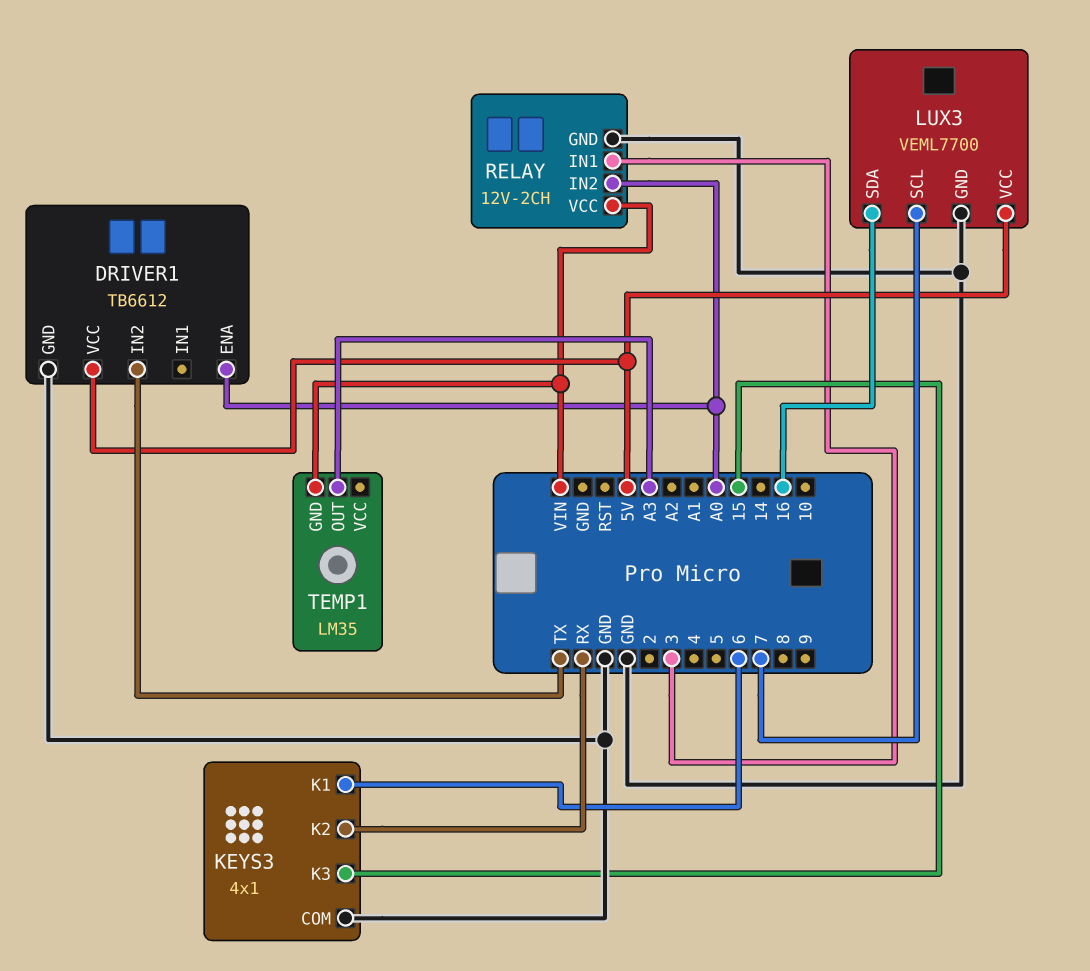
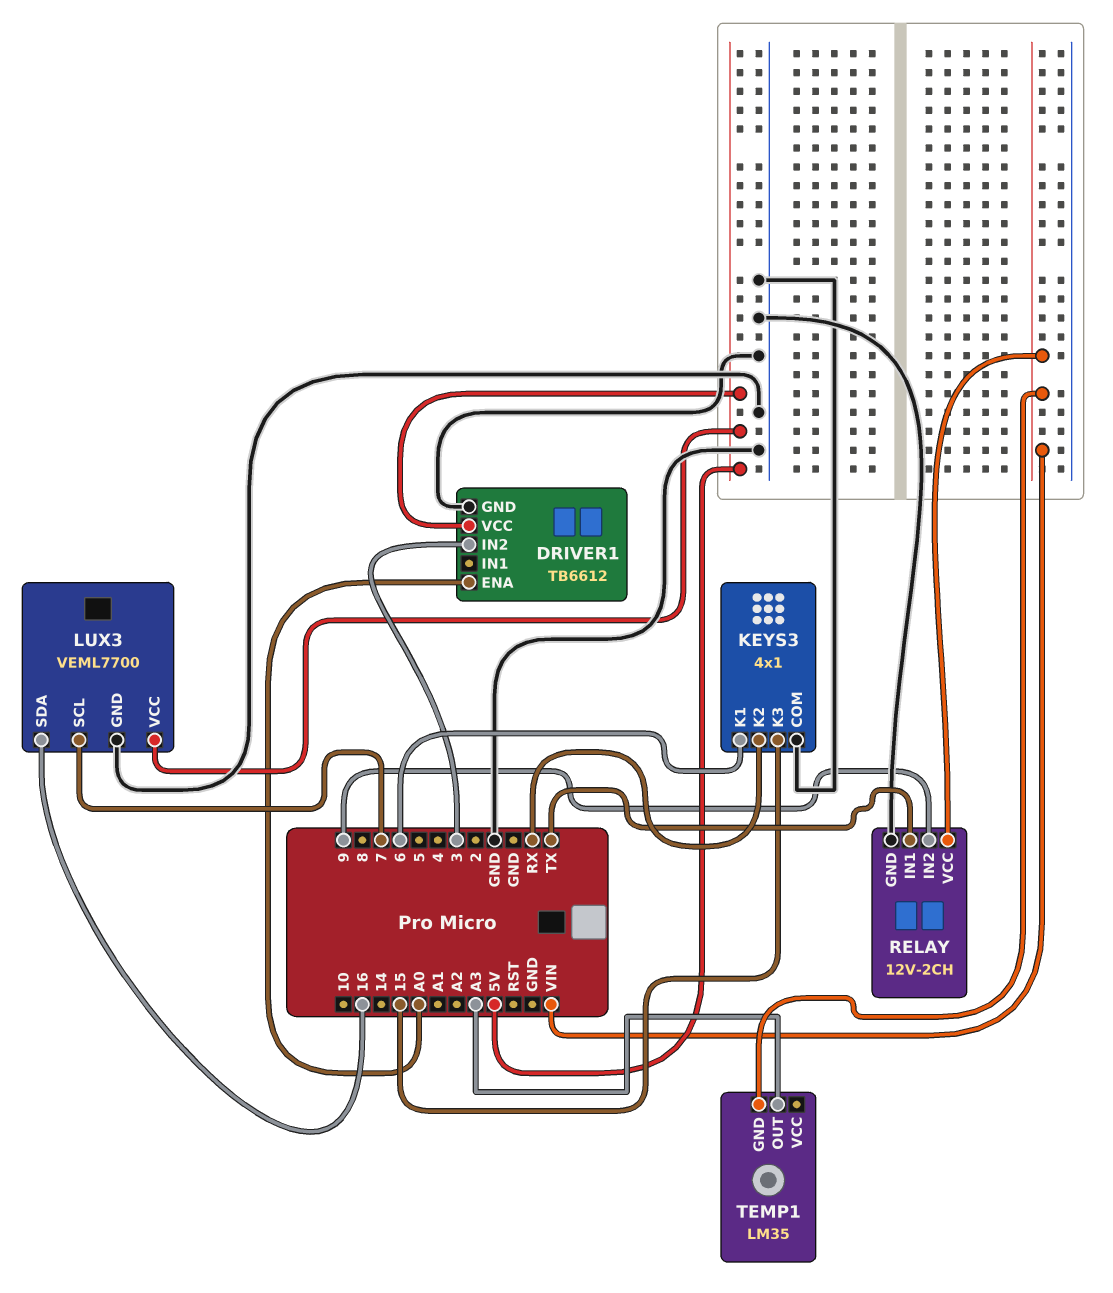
DRIVER1 pin IN2: TX -> 3
RELAY pin IN1: 3 -> TX
RELAY pin IN2: A0 -> 9

